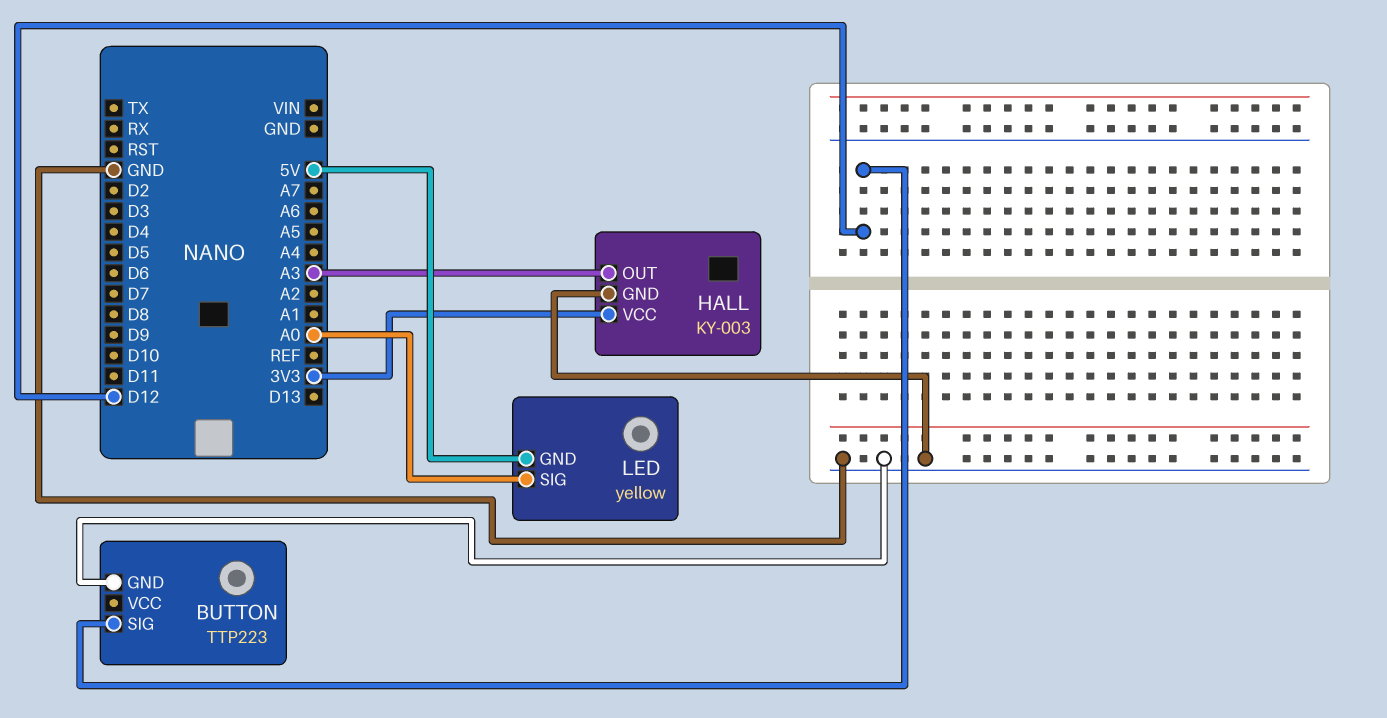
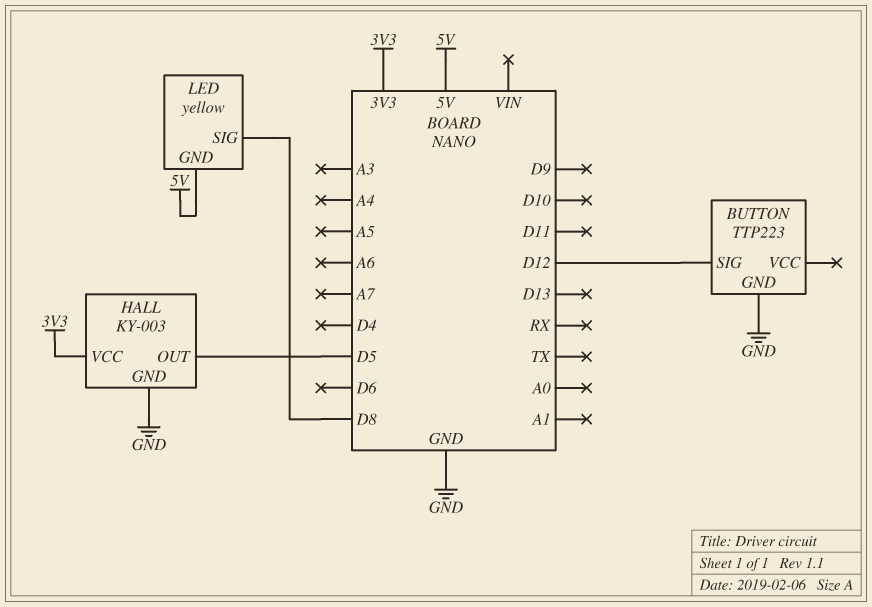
HALL pin OUT: A3 -> D5
LED pin SIG: A0 -> D8

